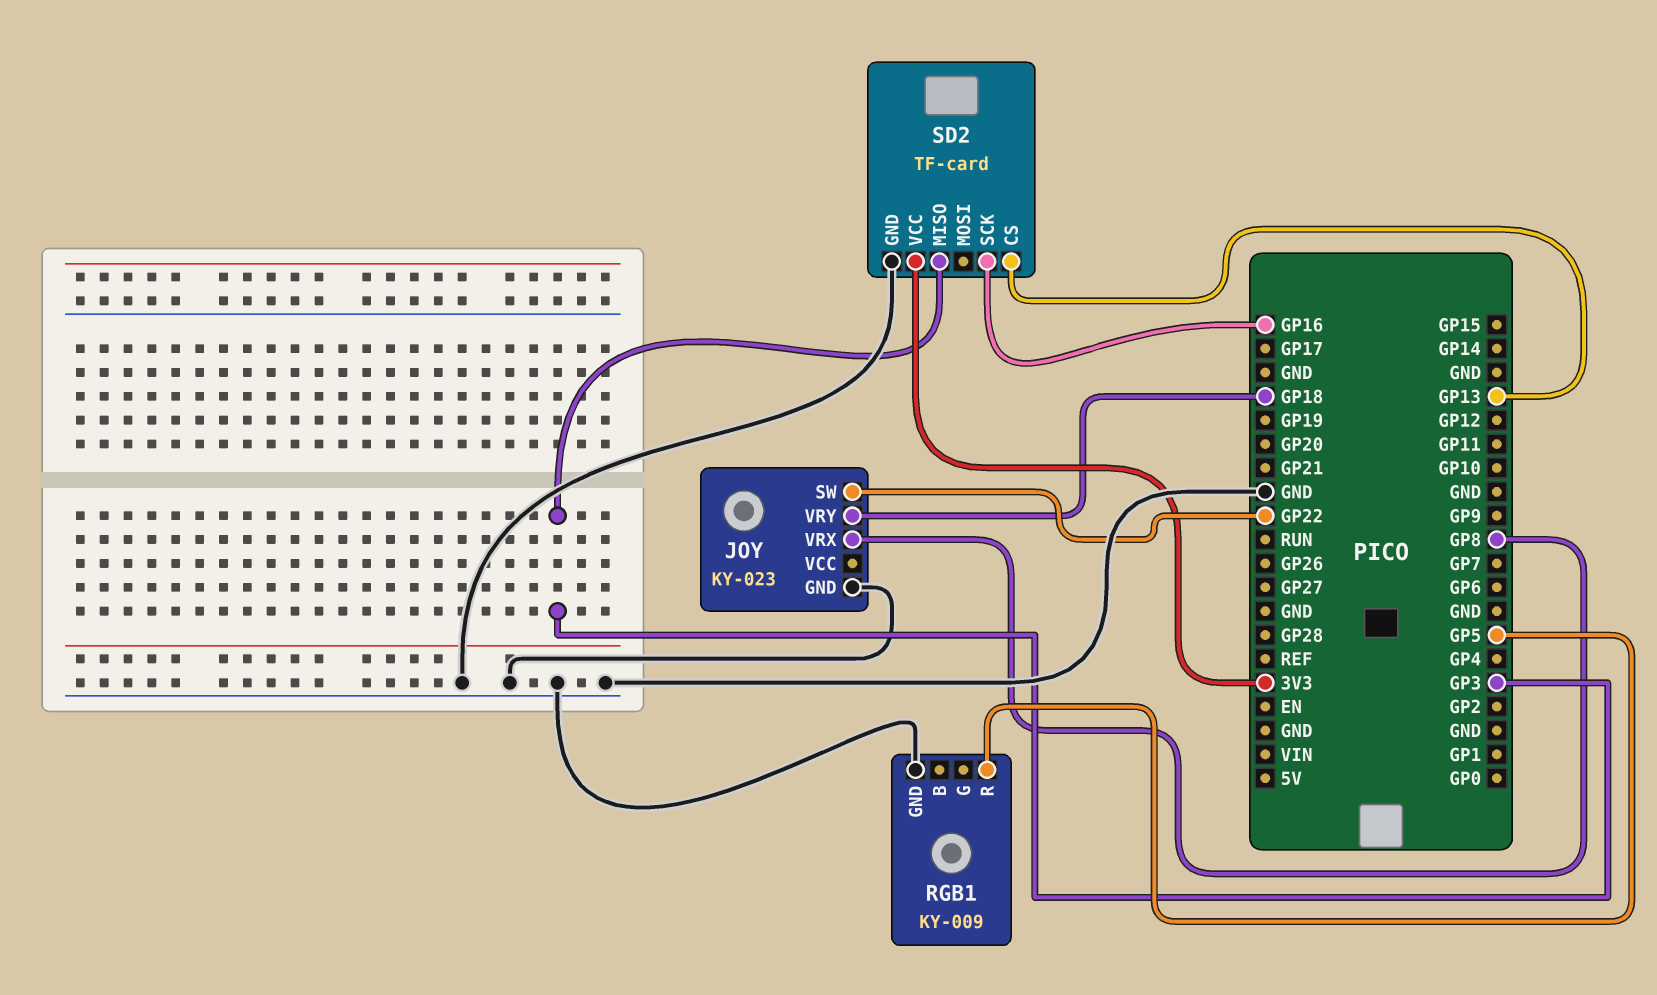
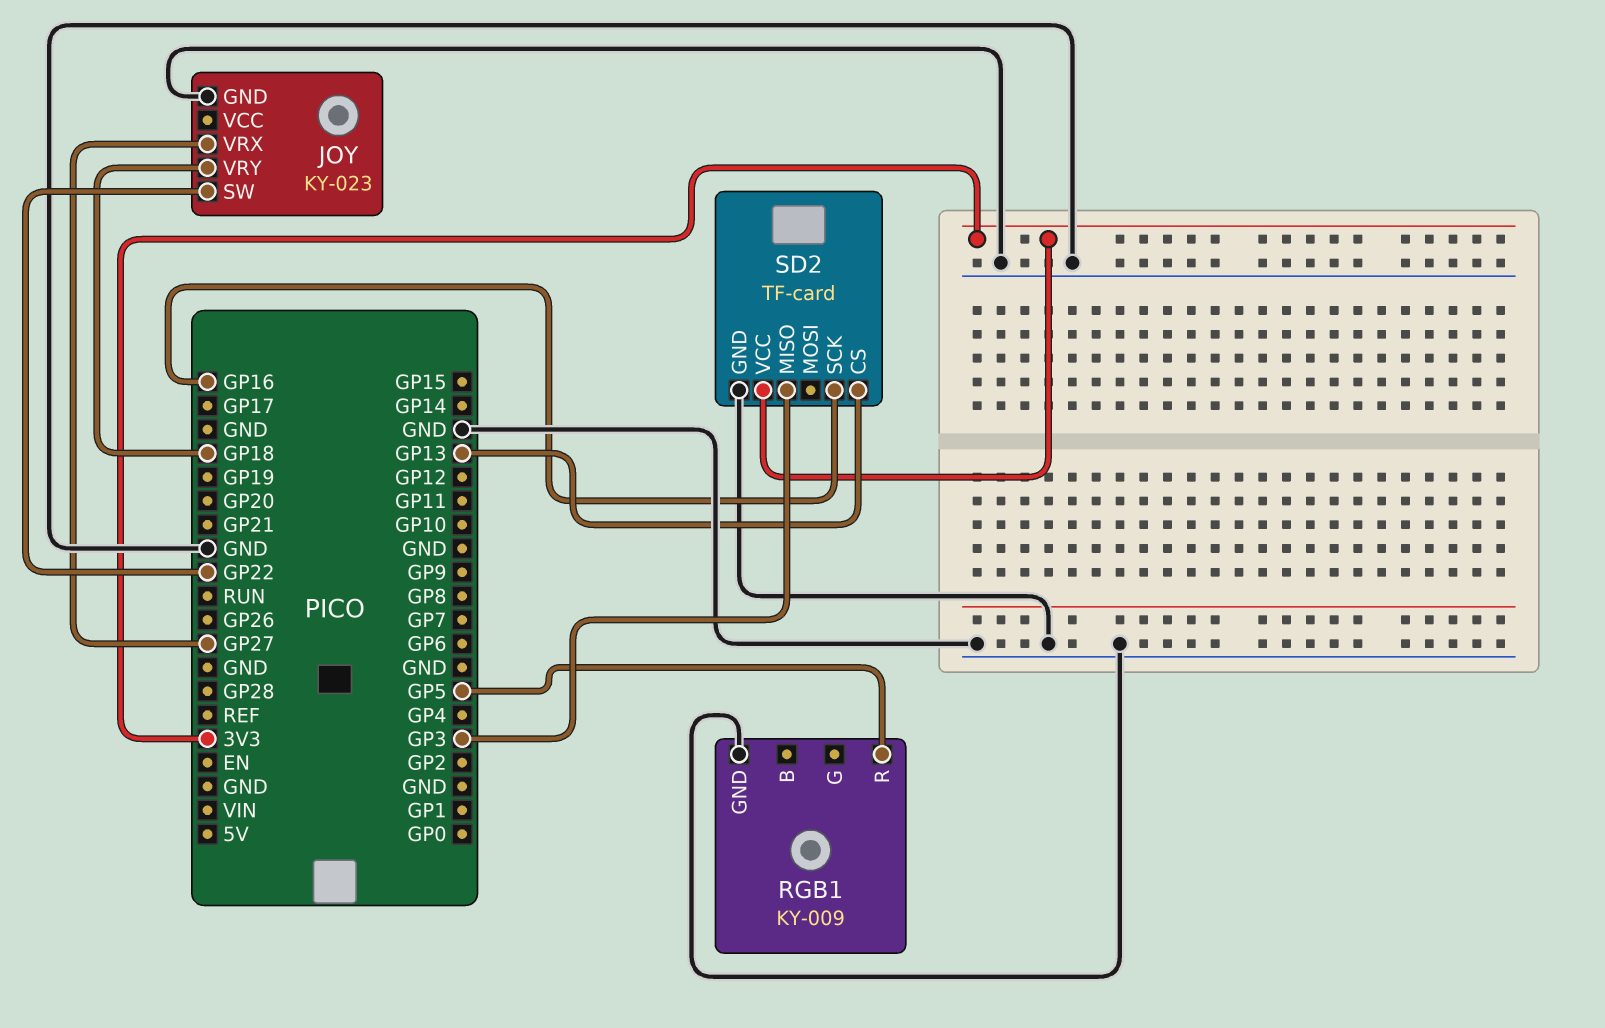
JOY pin VRX: GP8 -> GP27

